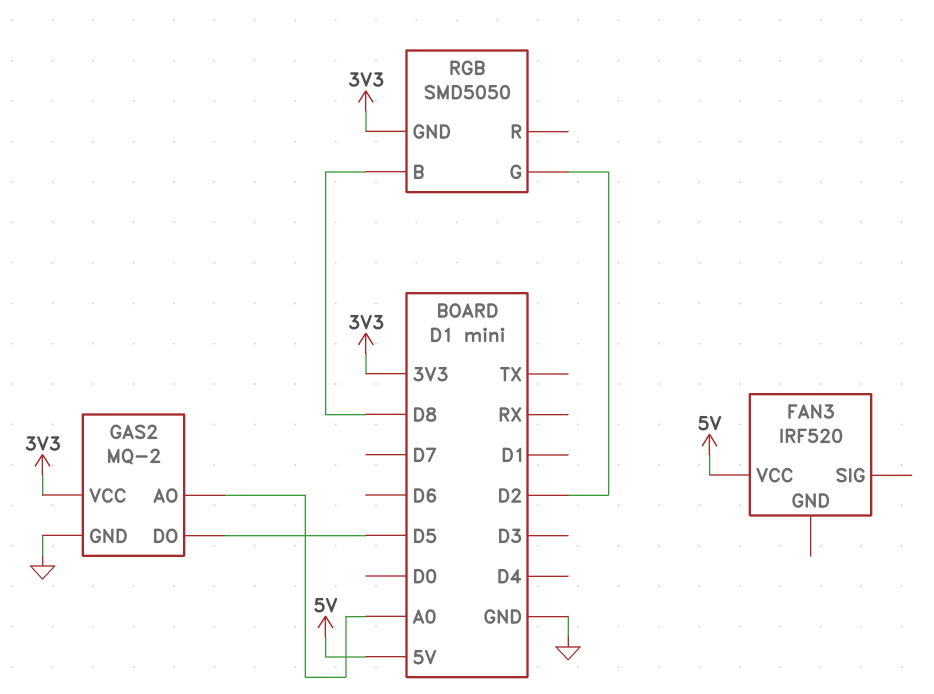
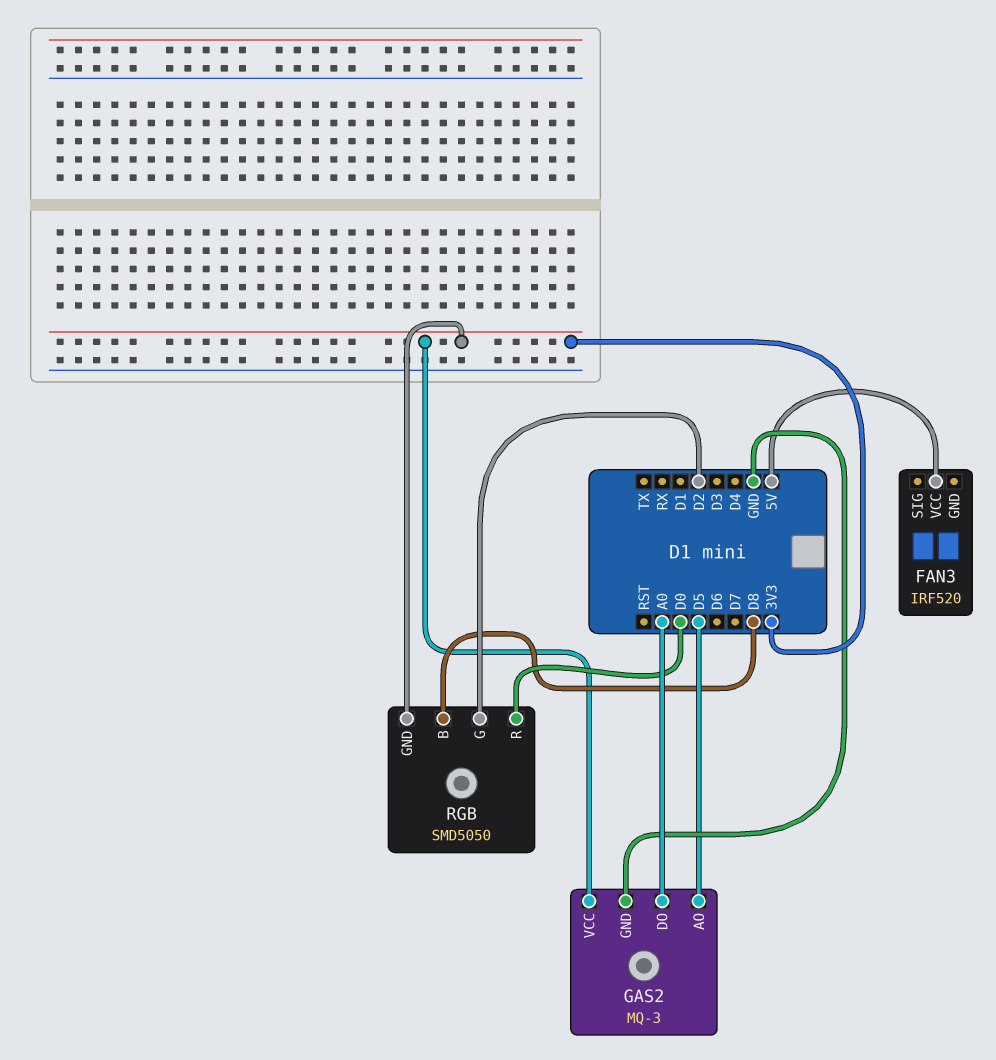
GAS2: MQ-2 -> MQ-3
GAS2 pin AO: A0 -> D5
GAS2 pin DO: D5 -> A0
RGB pin R: none -> D0

